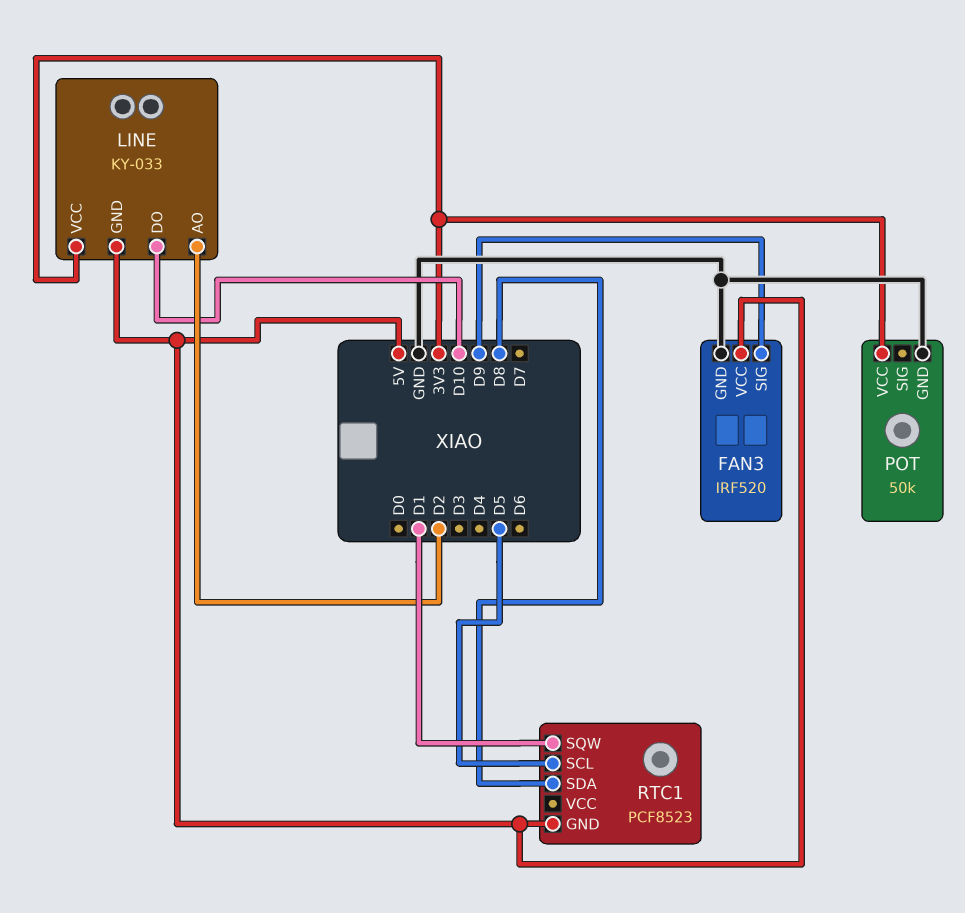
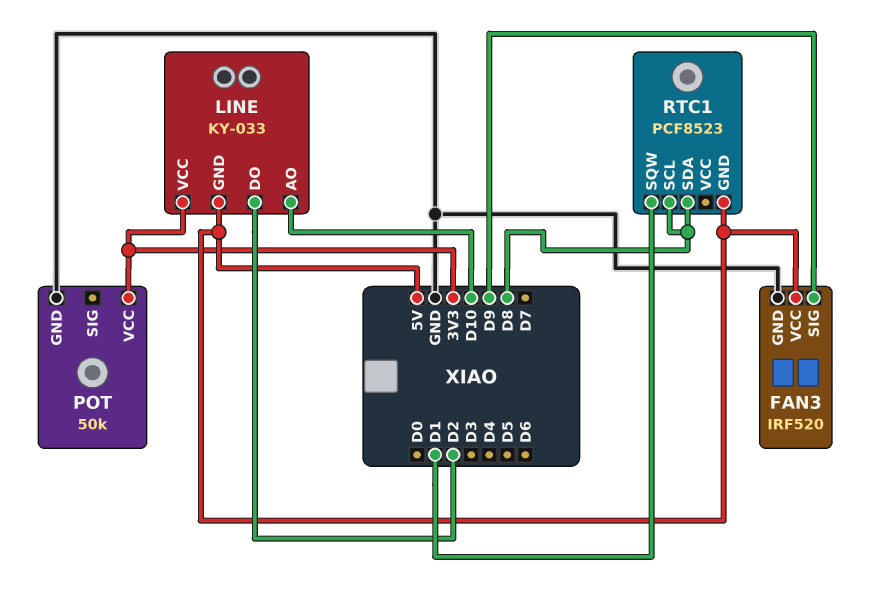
LINE pin AO: D2 -> D10
LINE pin DO: D10 -> D2
RTC1 pin SCL: D5 -> D8

